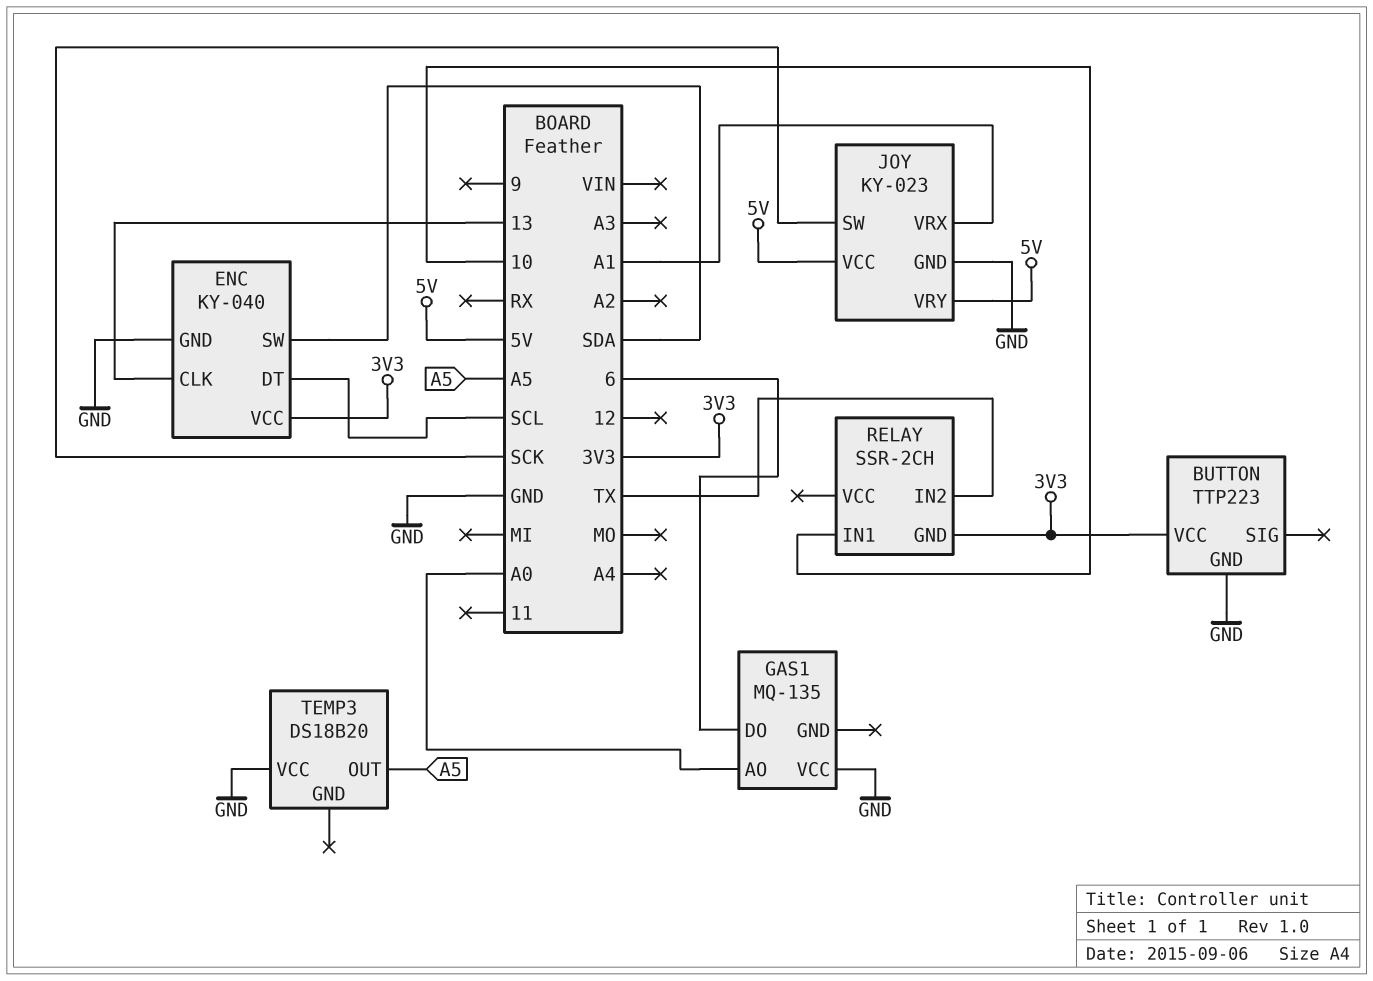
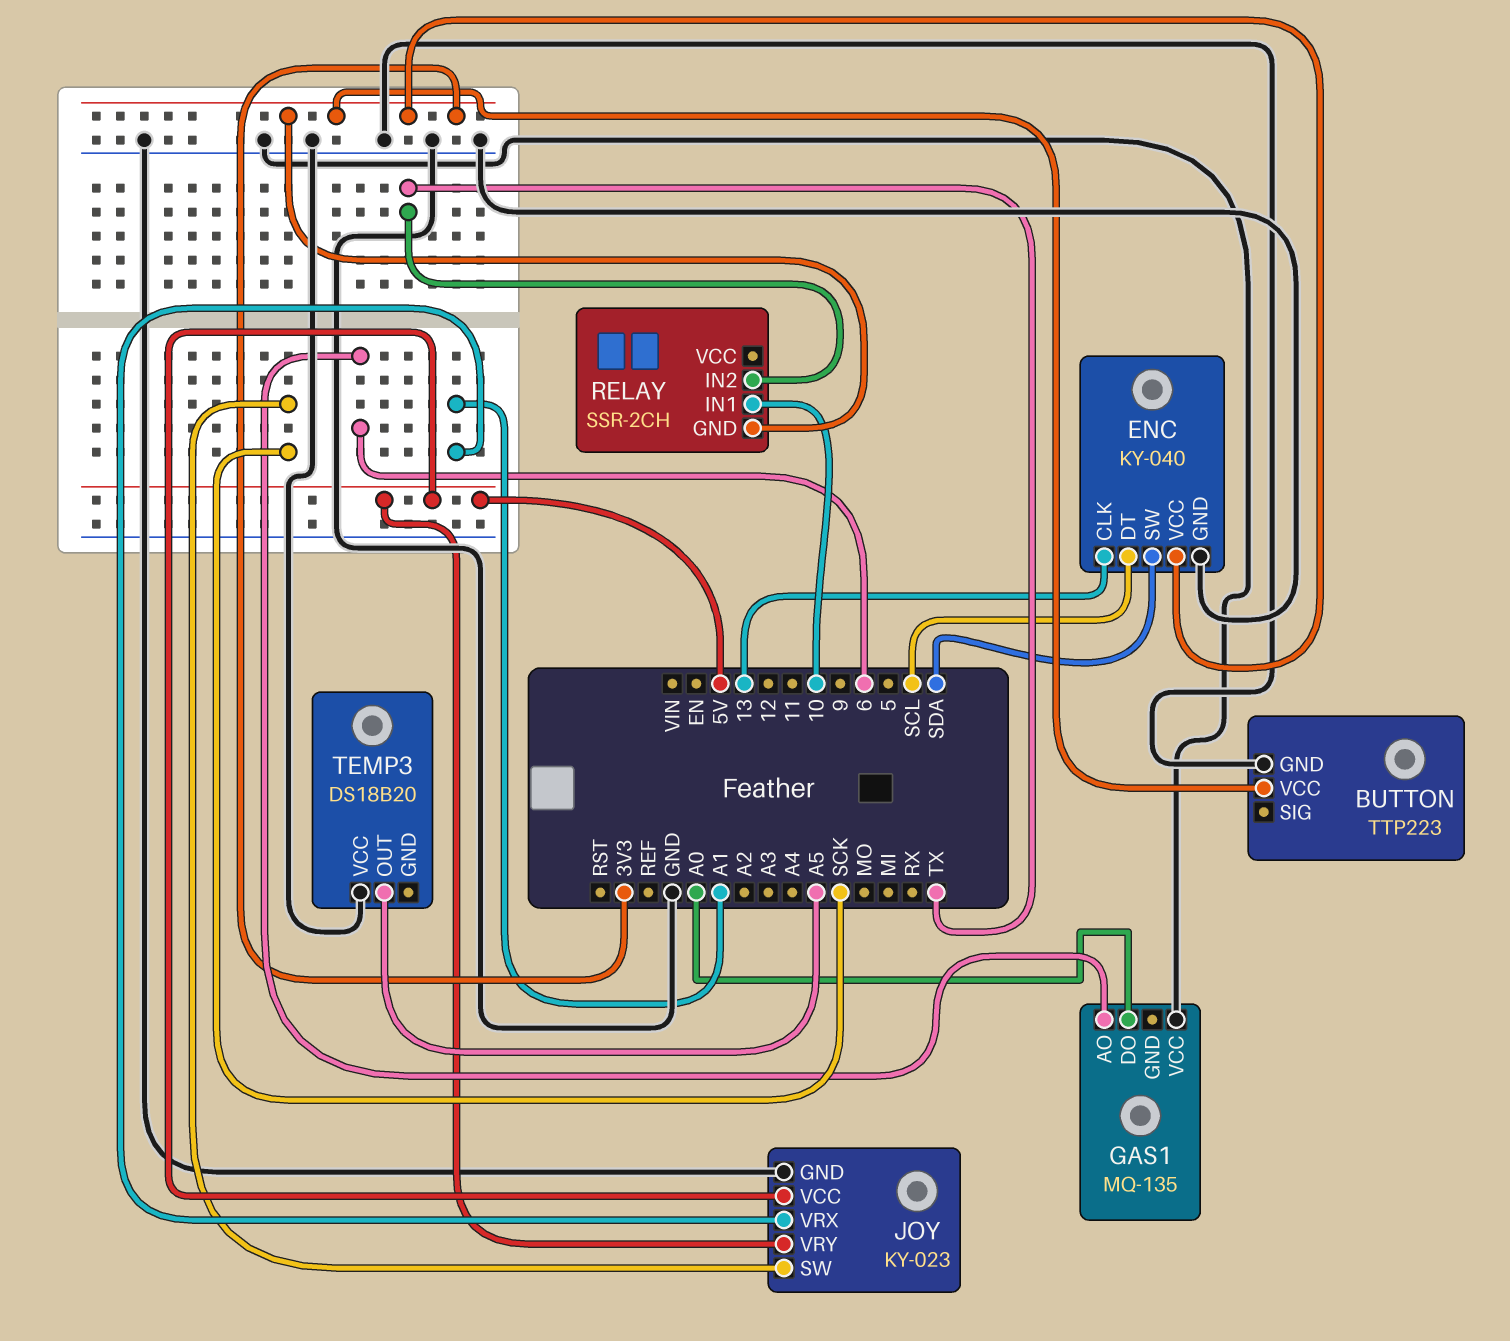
GAS1 pin AO: A0 -> 6
GAS1 pin DO: 6 -> A0

